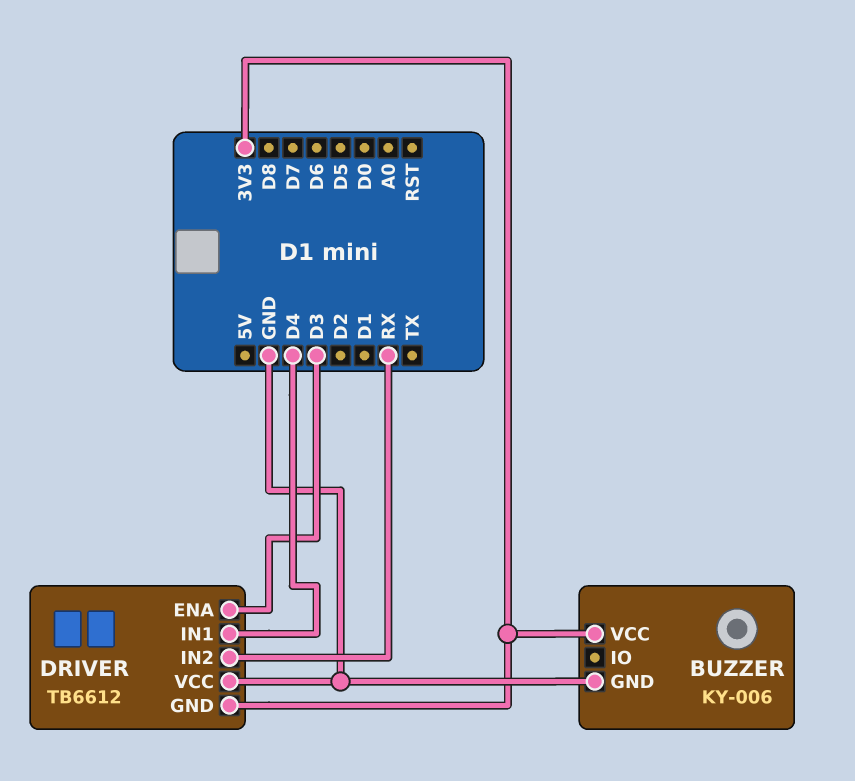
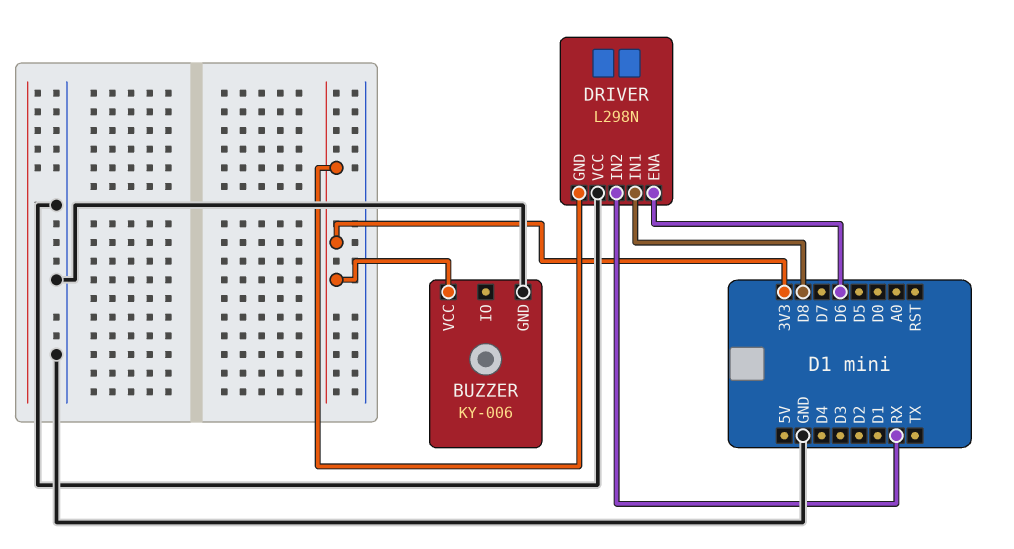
DRIVER: TB6612 -> L298N
DRIVER pin ENA: D3 -> D6
DRIVER pin IN1: D4 -> D8

